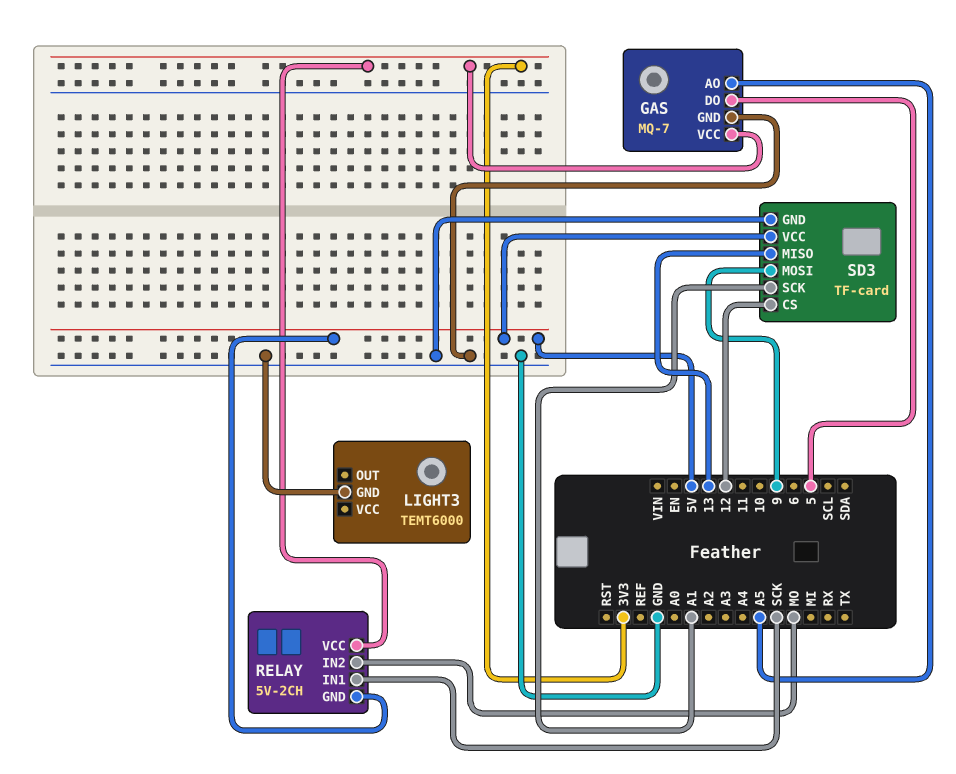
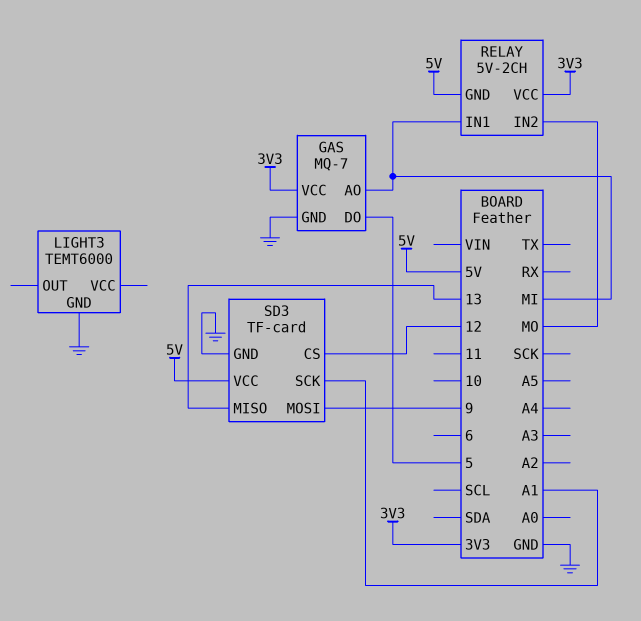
GAS pin AO: A5 -> MI
RELAY pin IN1: SCK -> MI

